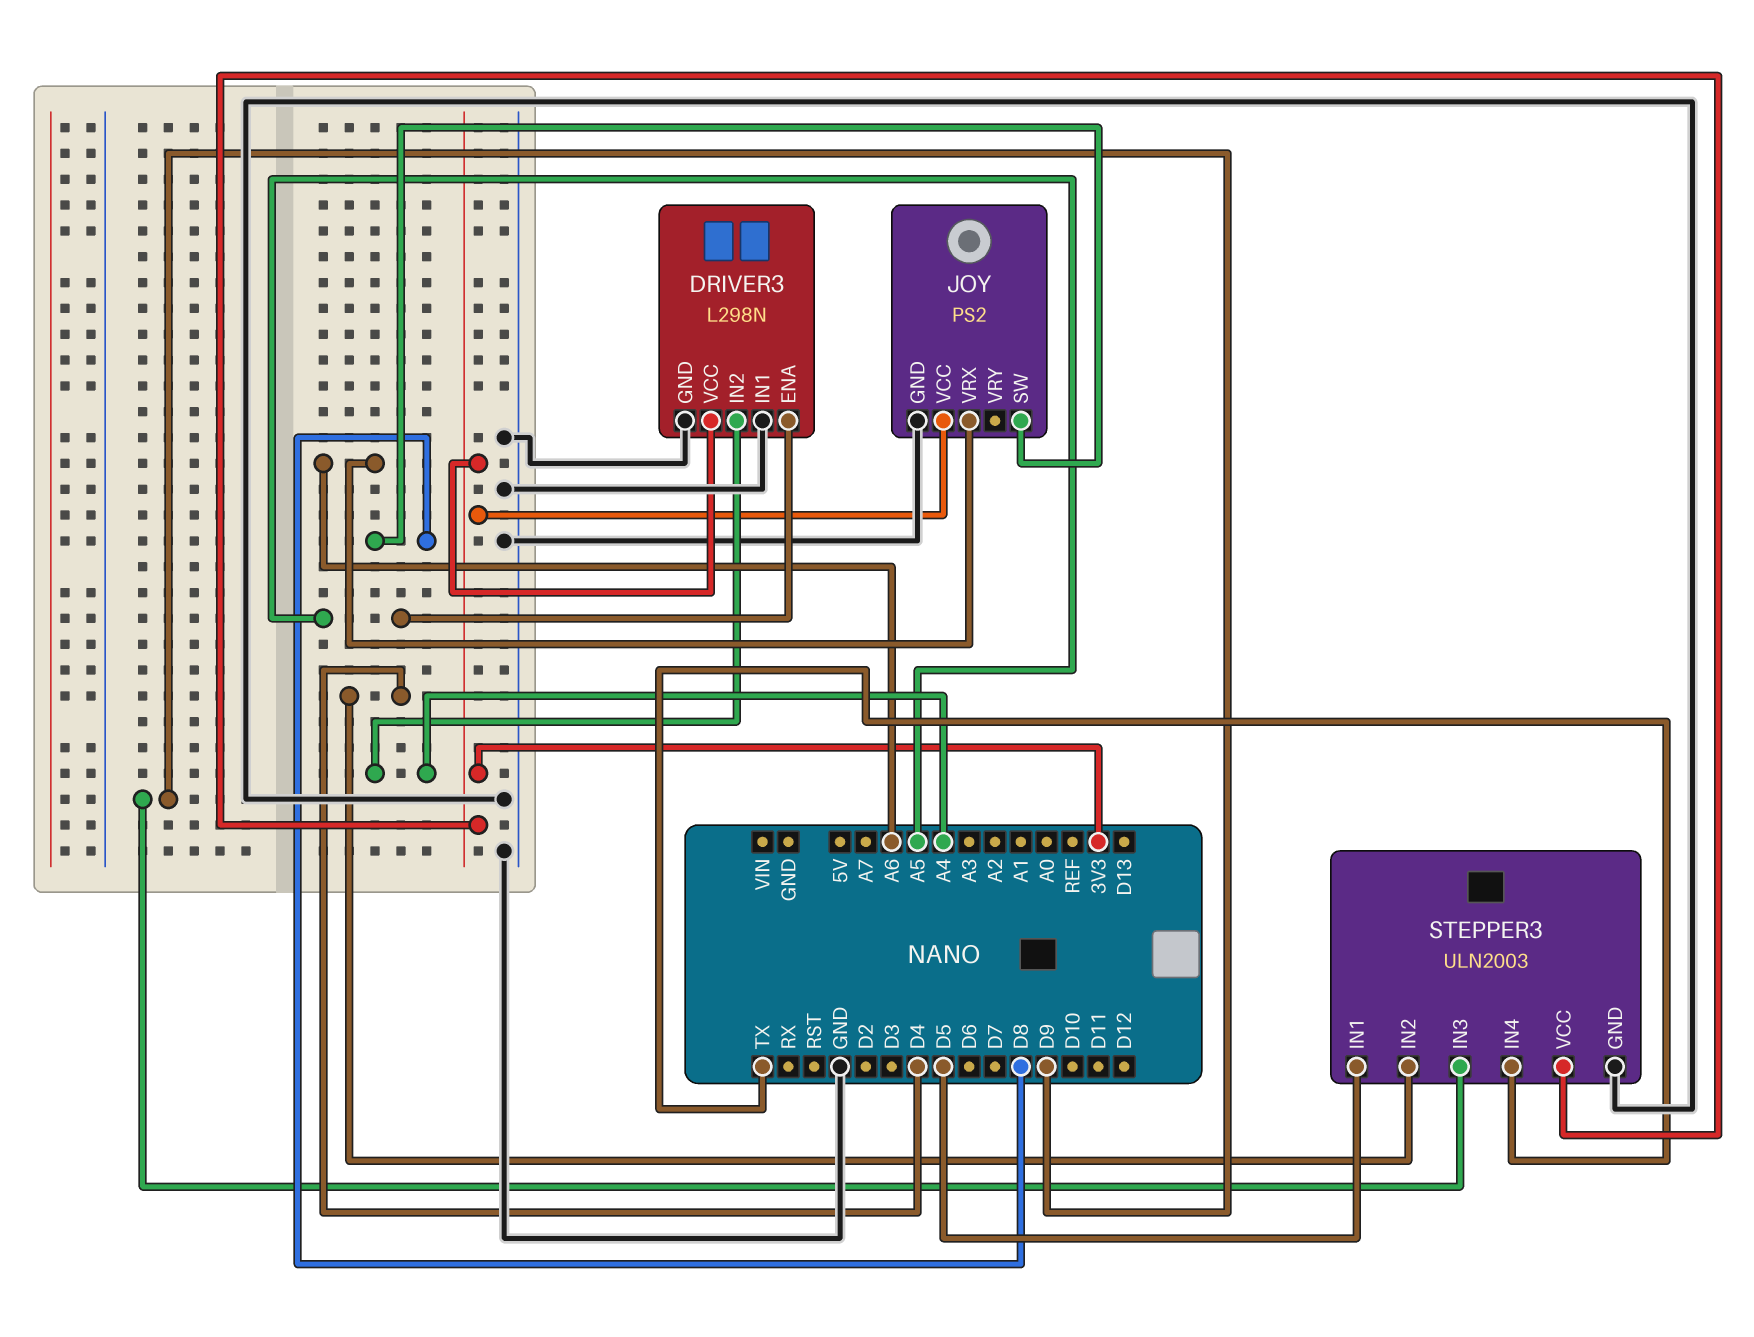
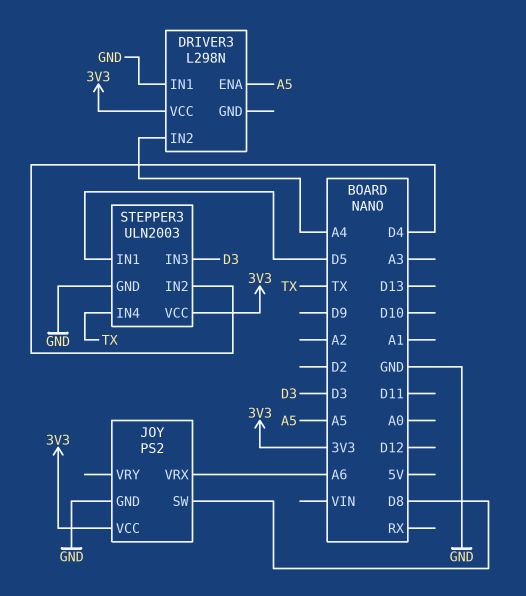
DRIVER3 pin GND: GND -> none
STEPPER3 pin IN3: D9 -> D3

